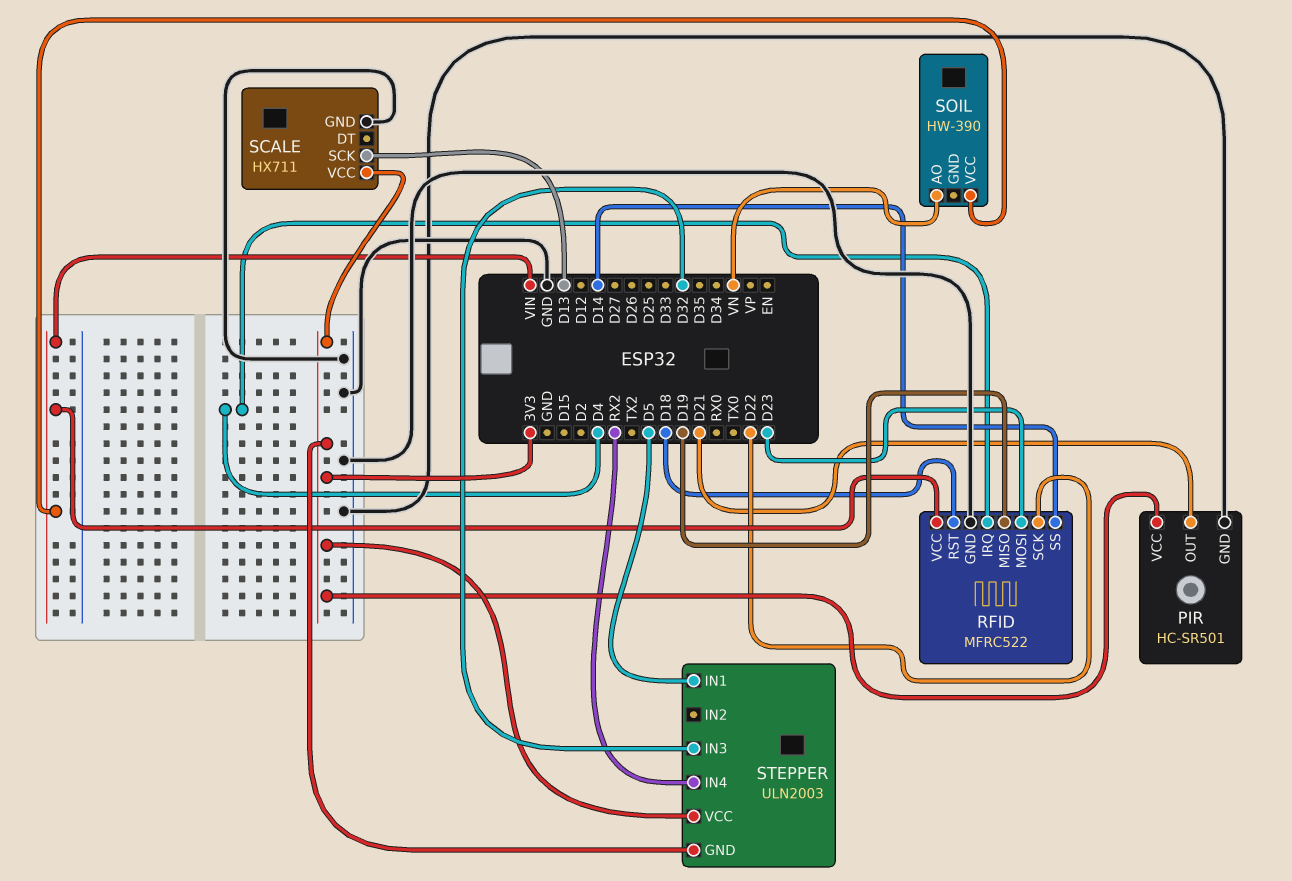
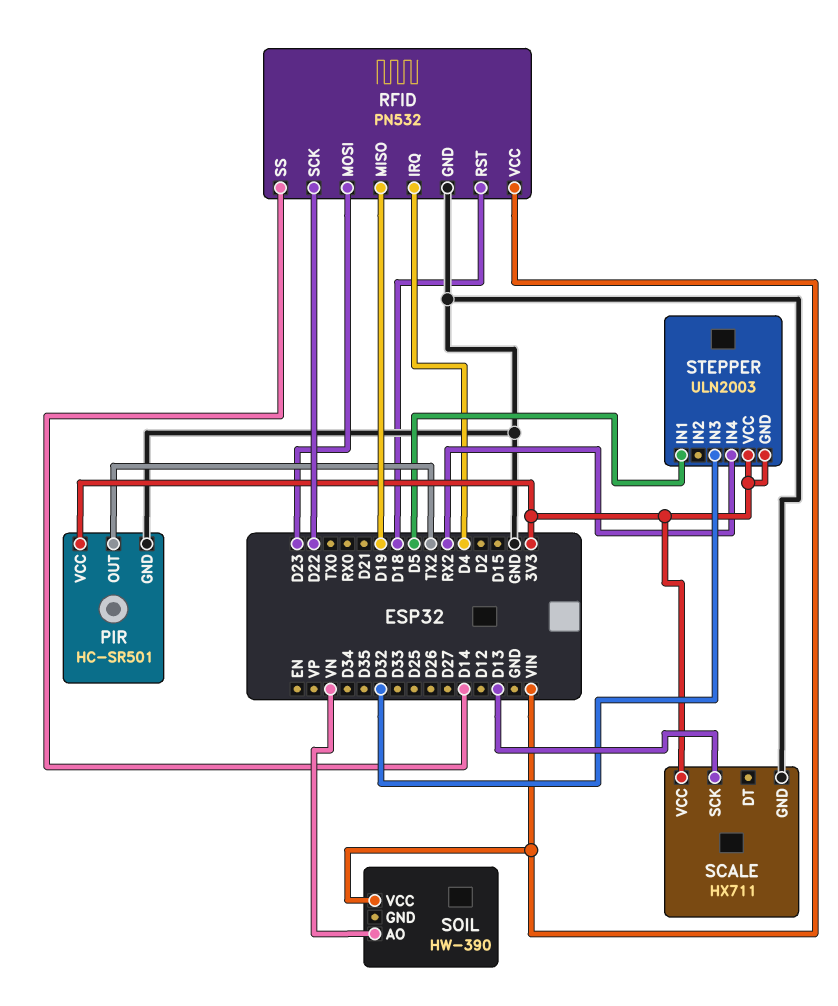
PIR pin OUT: D21 -> TX2
RFID: MFRC522 -> PN532

